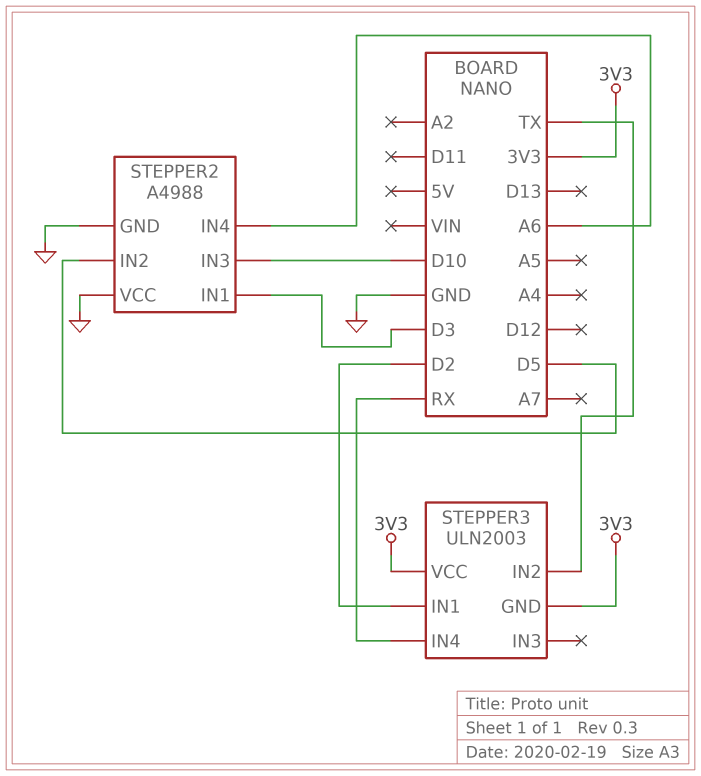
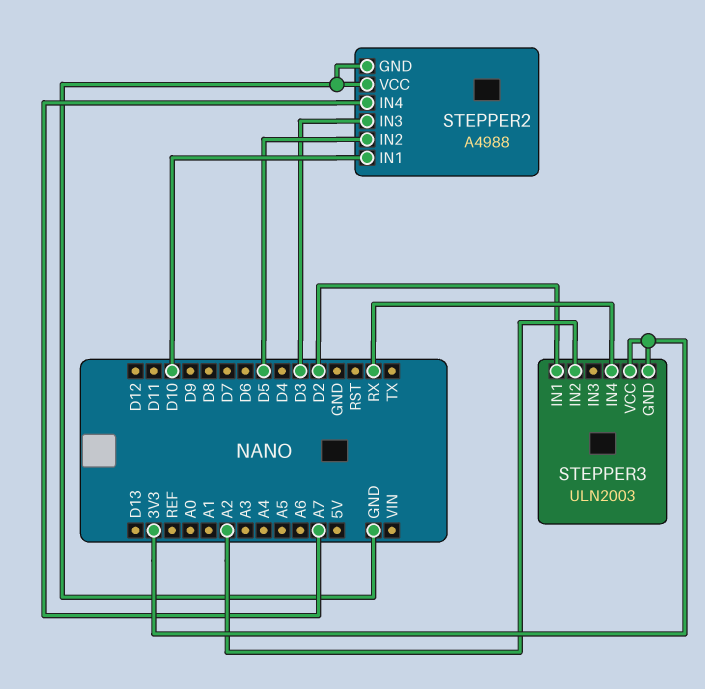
STEPPER2 pin IN1: D3 -> D10
STEPPER2 pin IN3: D10 -> D3
STEPPER2 pin IN4: A6 -> A7
STEPPER3 pin IN2: TX -> A2

